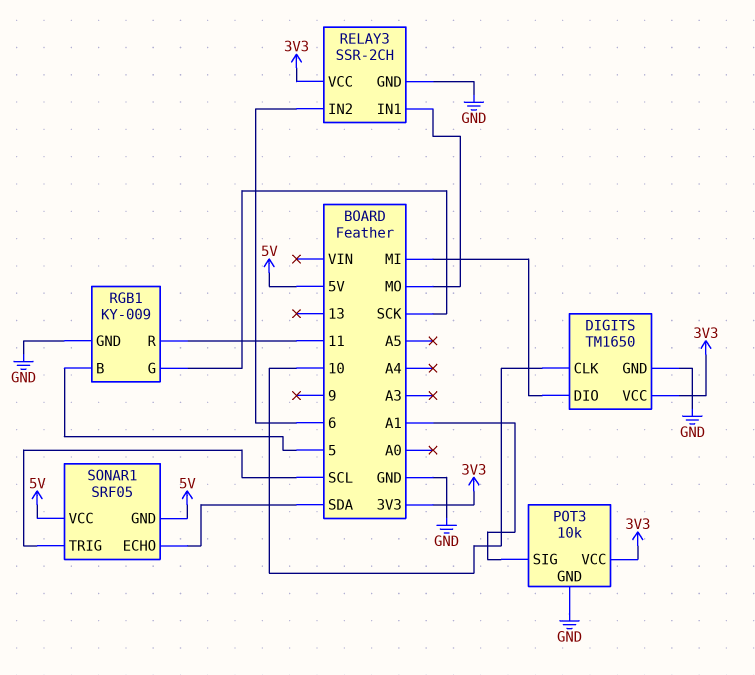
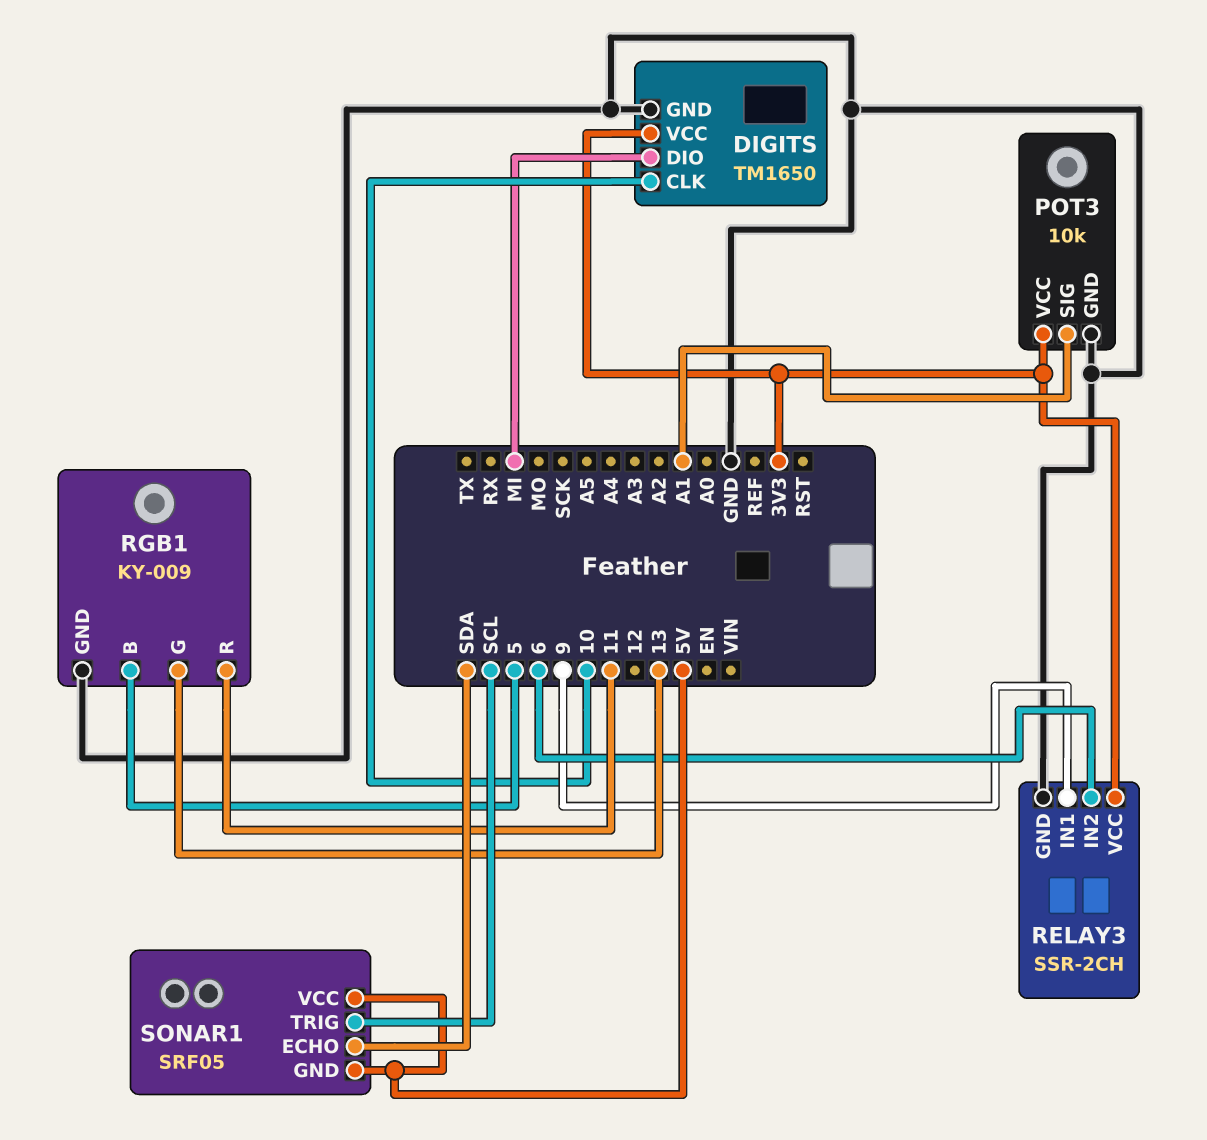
RELAY3 pin IN1: MO -> 9
RGB1 pin G: SCK -> 13

